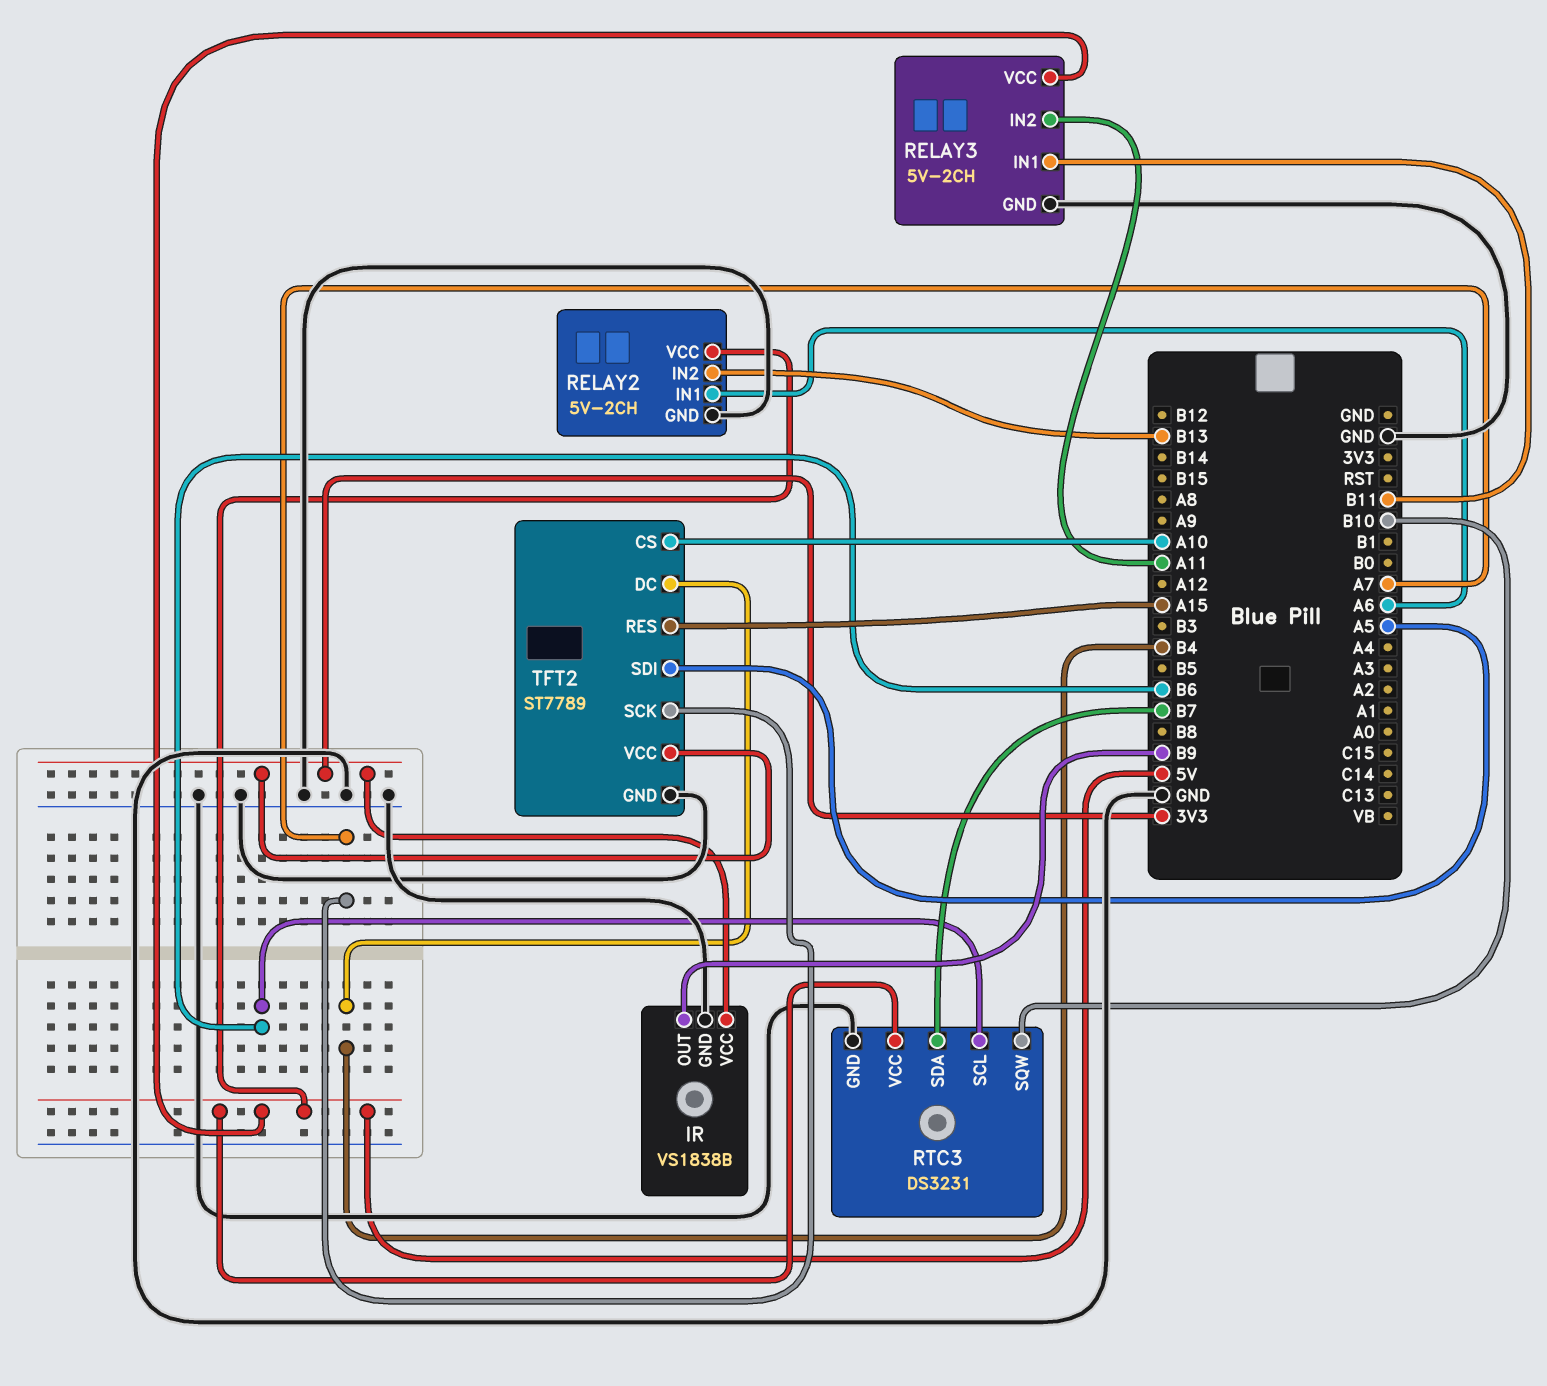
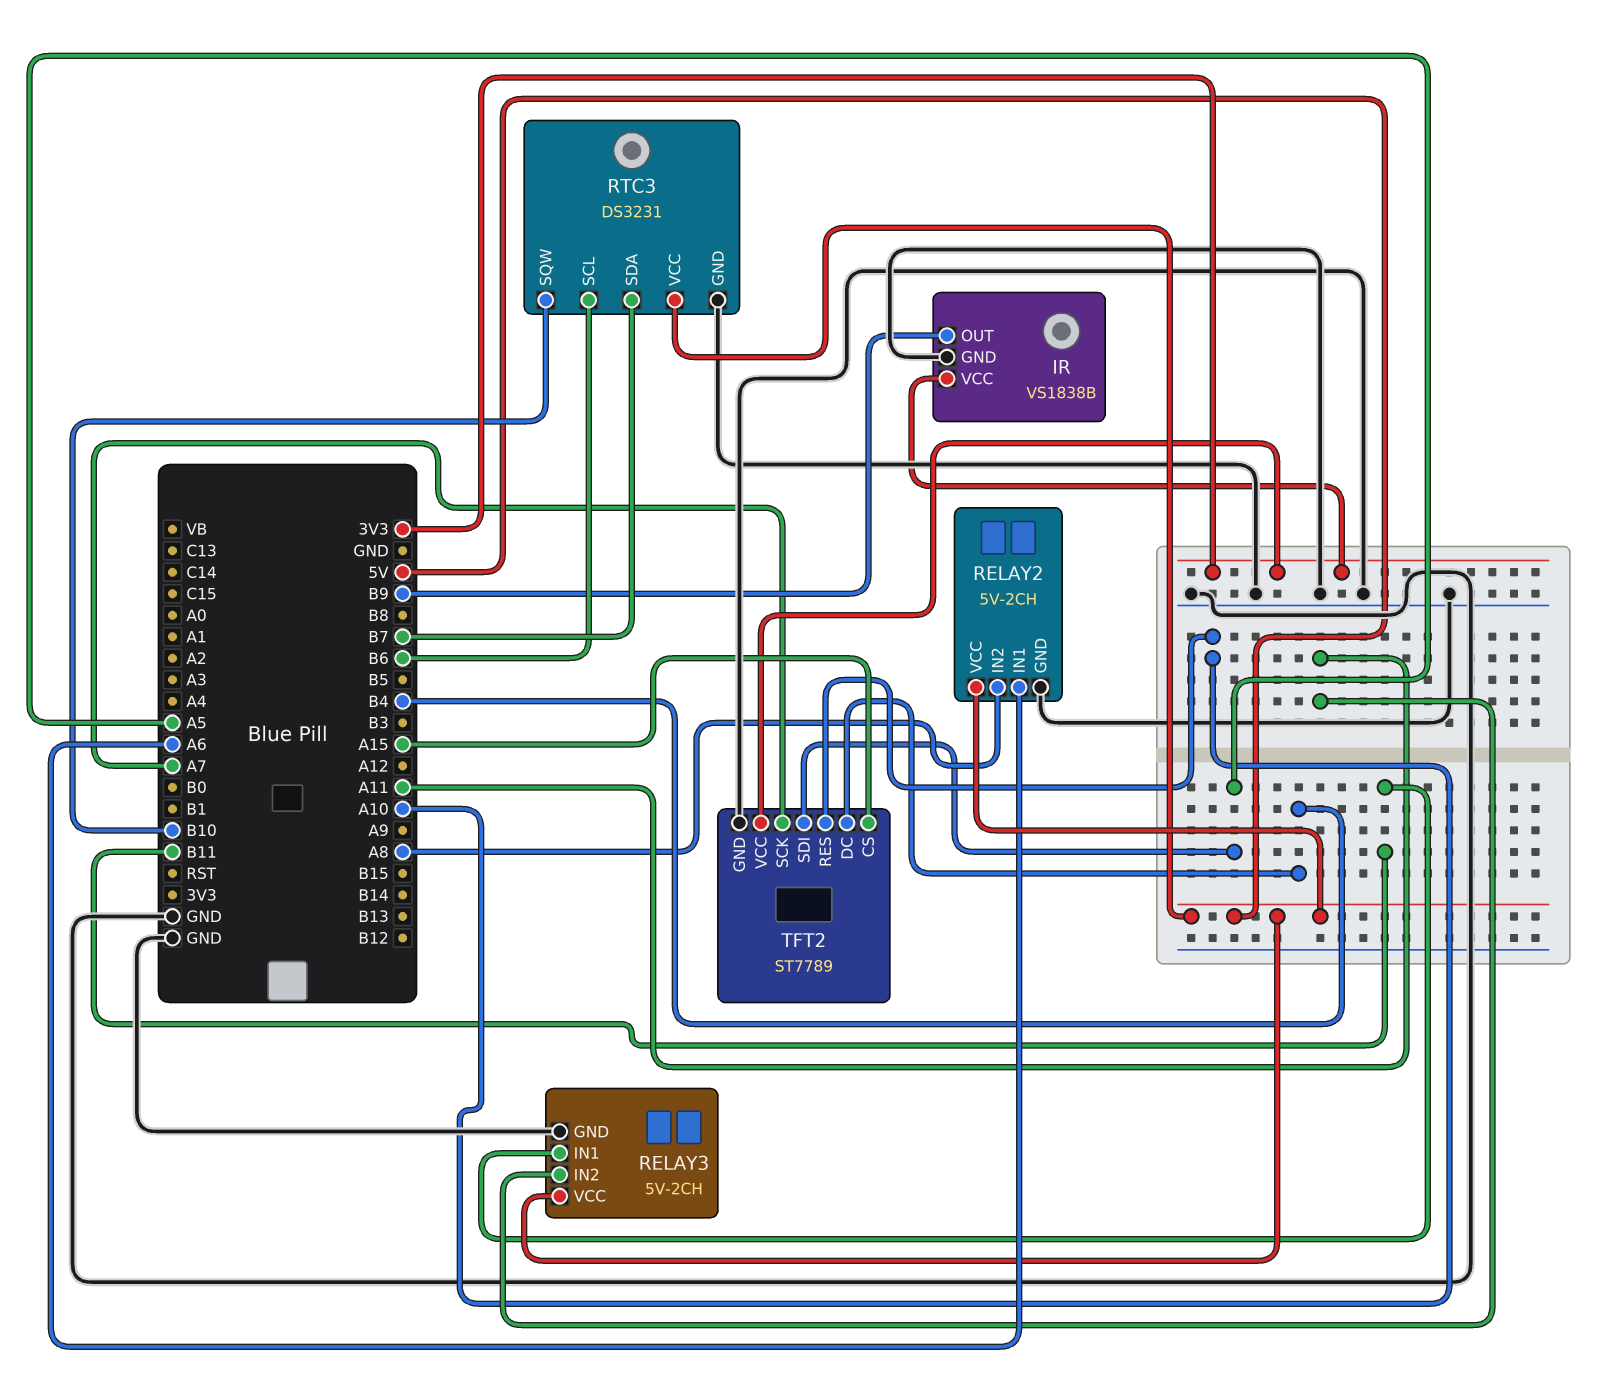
RELAY2 pin IN2: B13 -> A8
TFT2 pin CS: A10 -> A15
TFT2 pin RES: A15 -> A10

